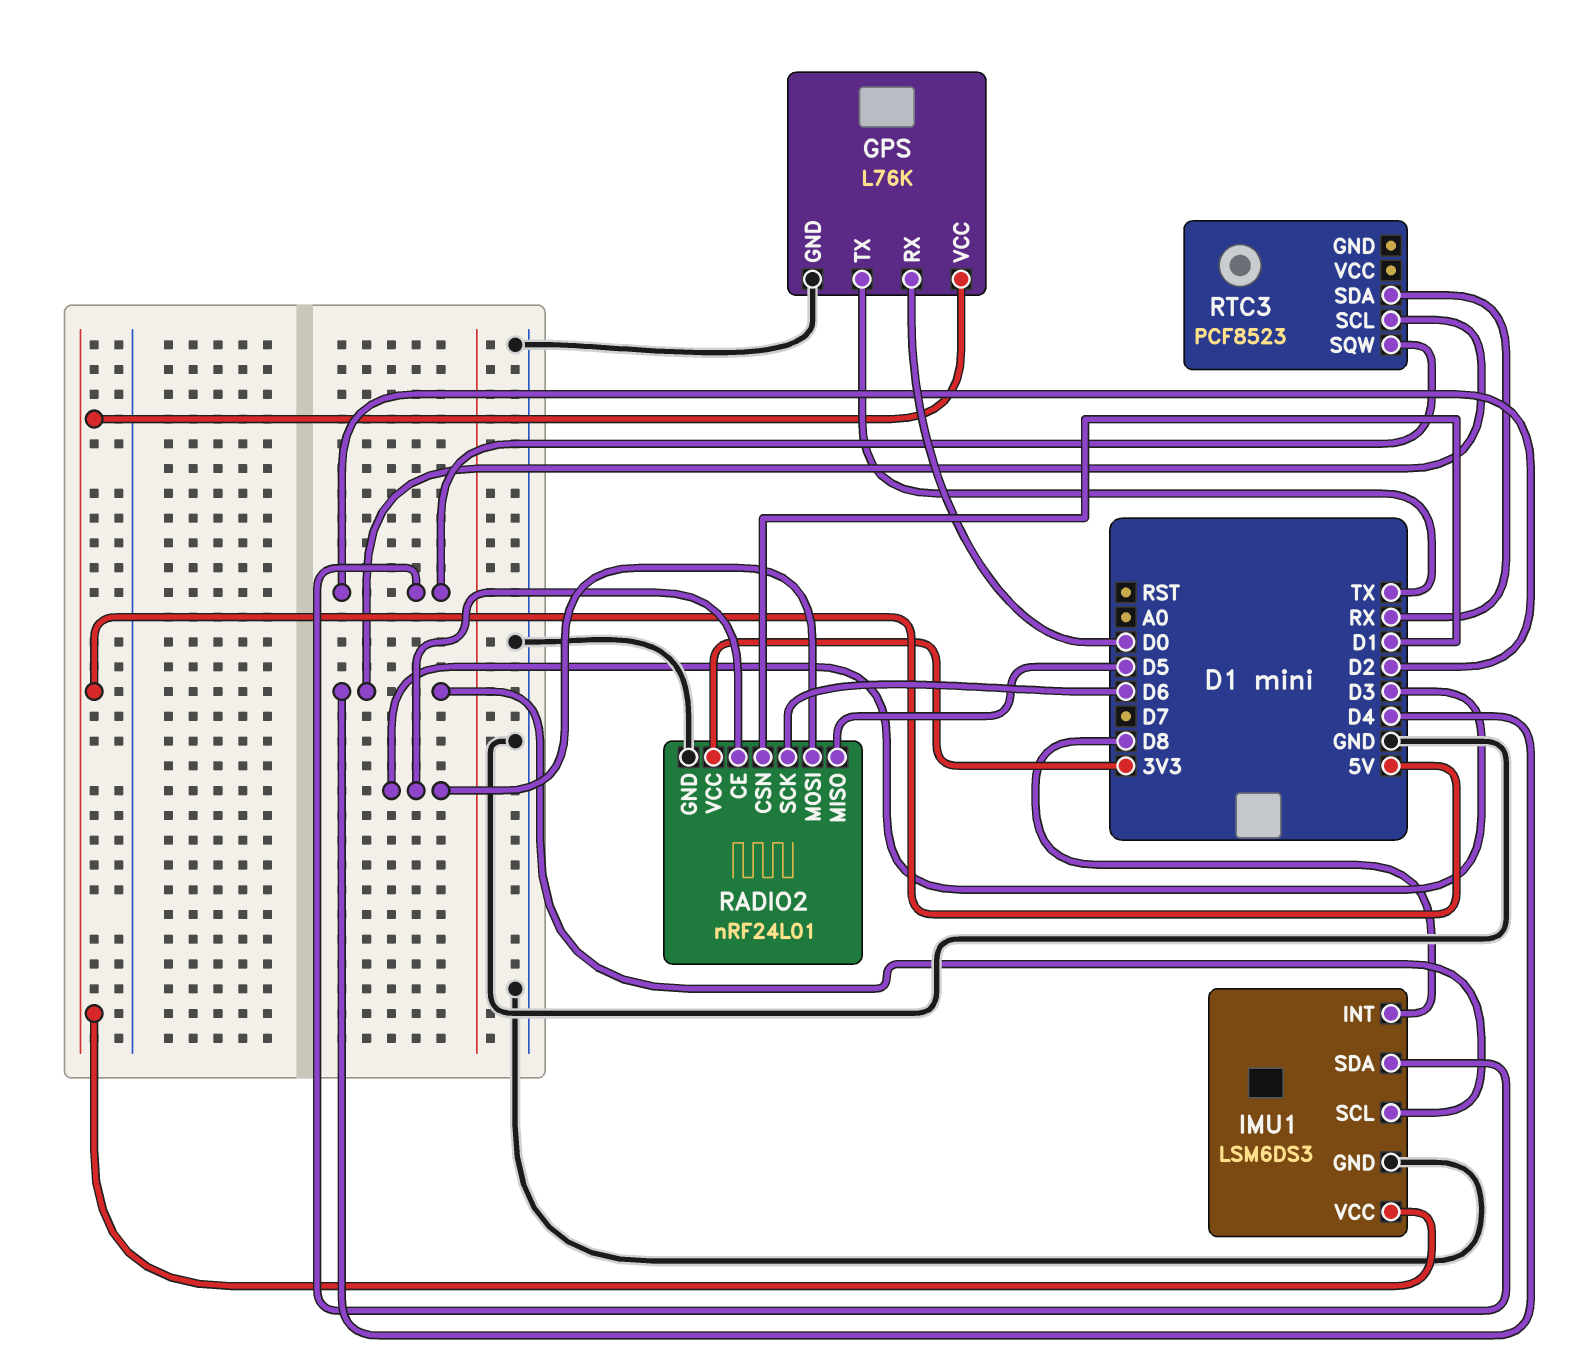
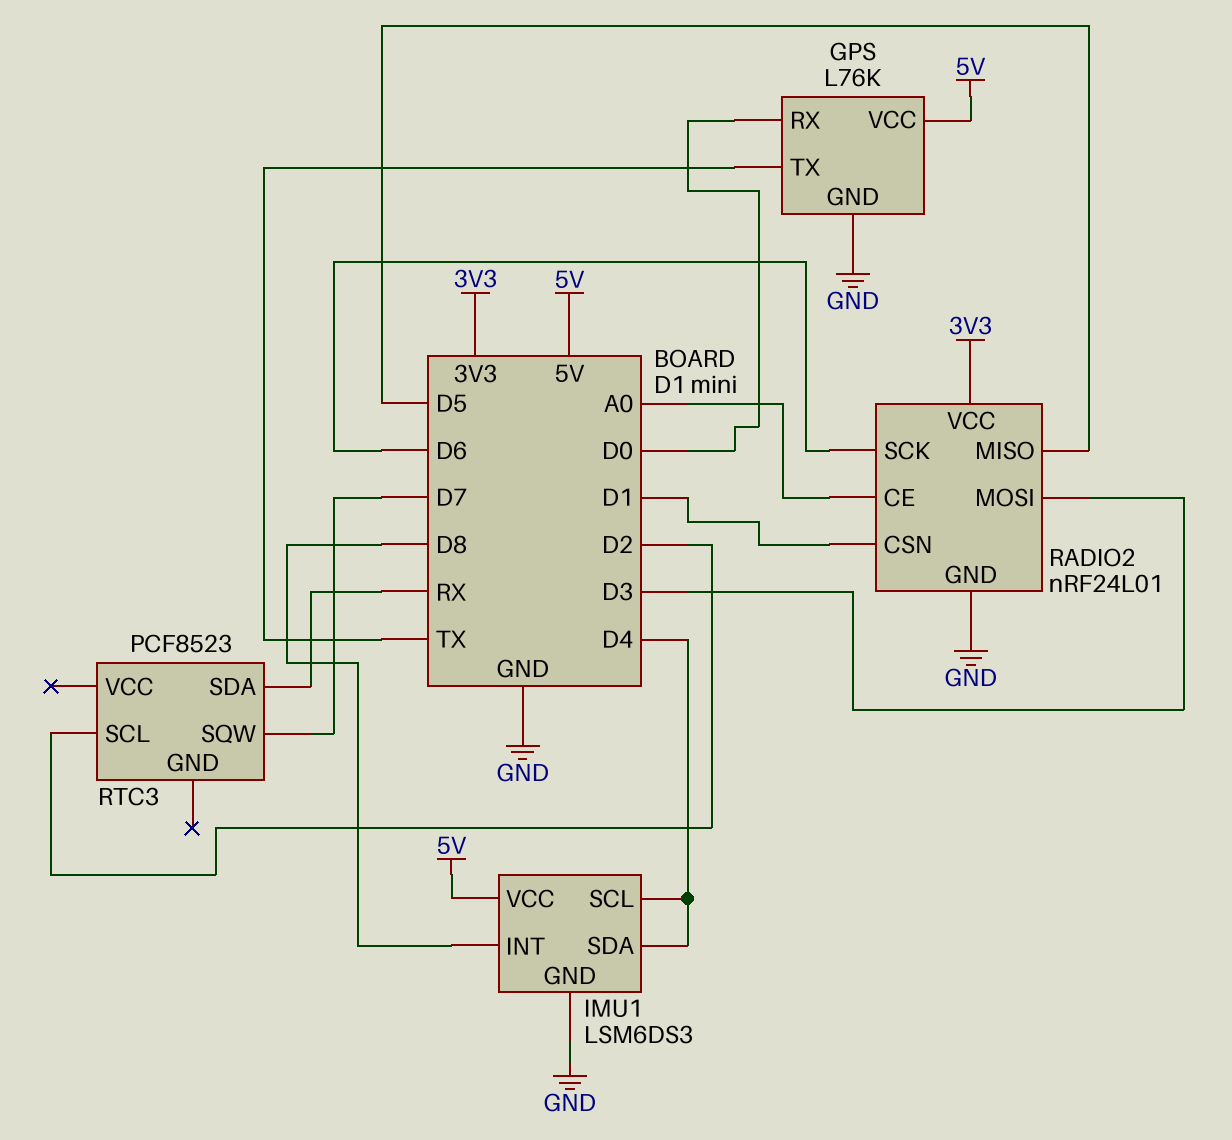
IMU1 pin SDA: D2 -> D4
RADIO2 pin CE: D3 -> A0
RTC3 pin SCL: D4 -> D2
RTC3 pin SQW: D2 -> D7

